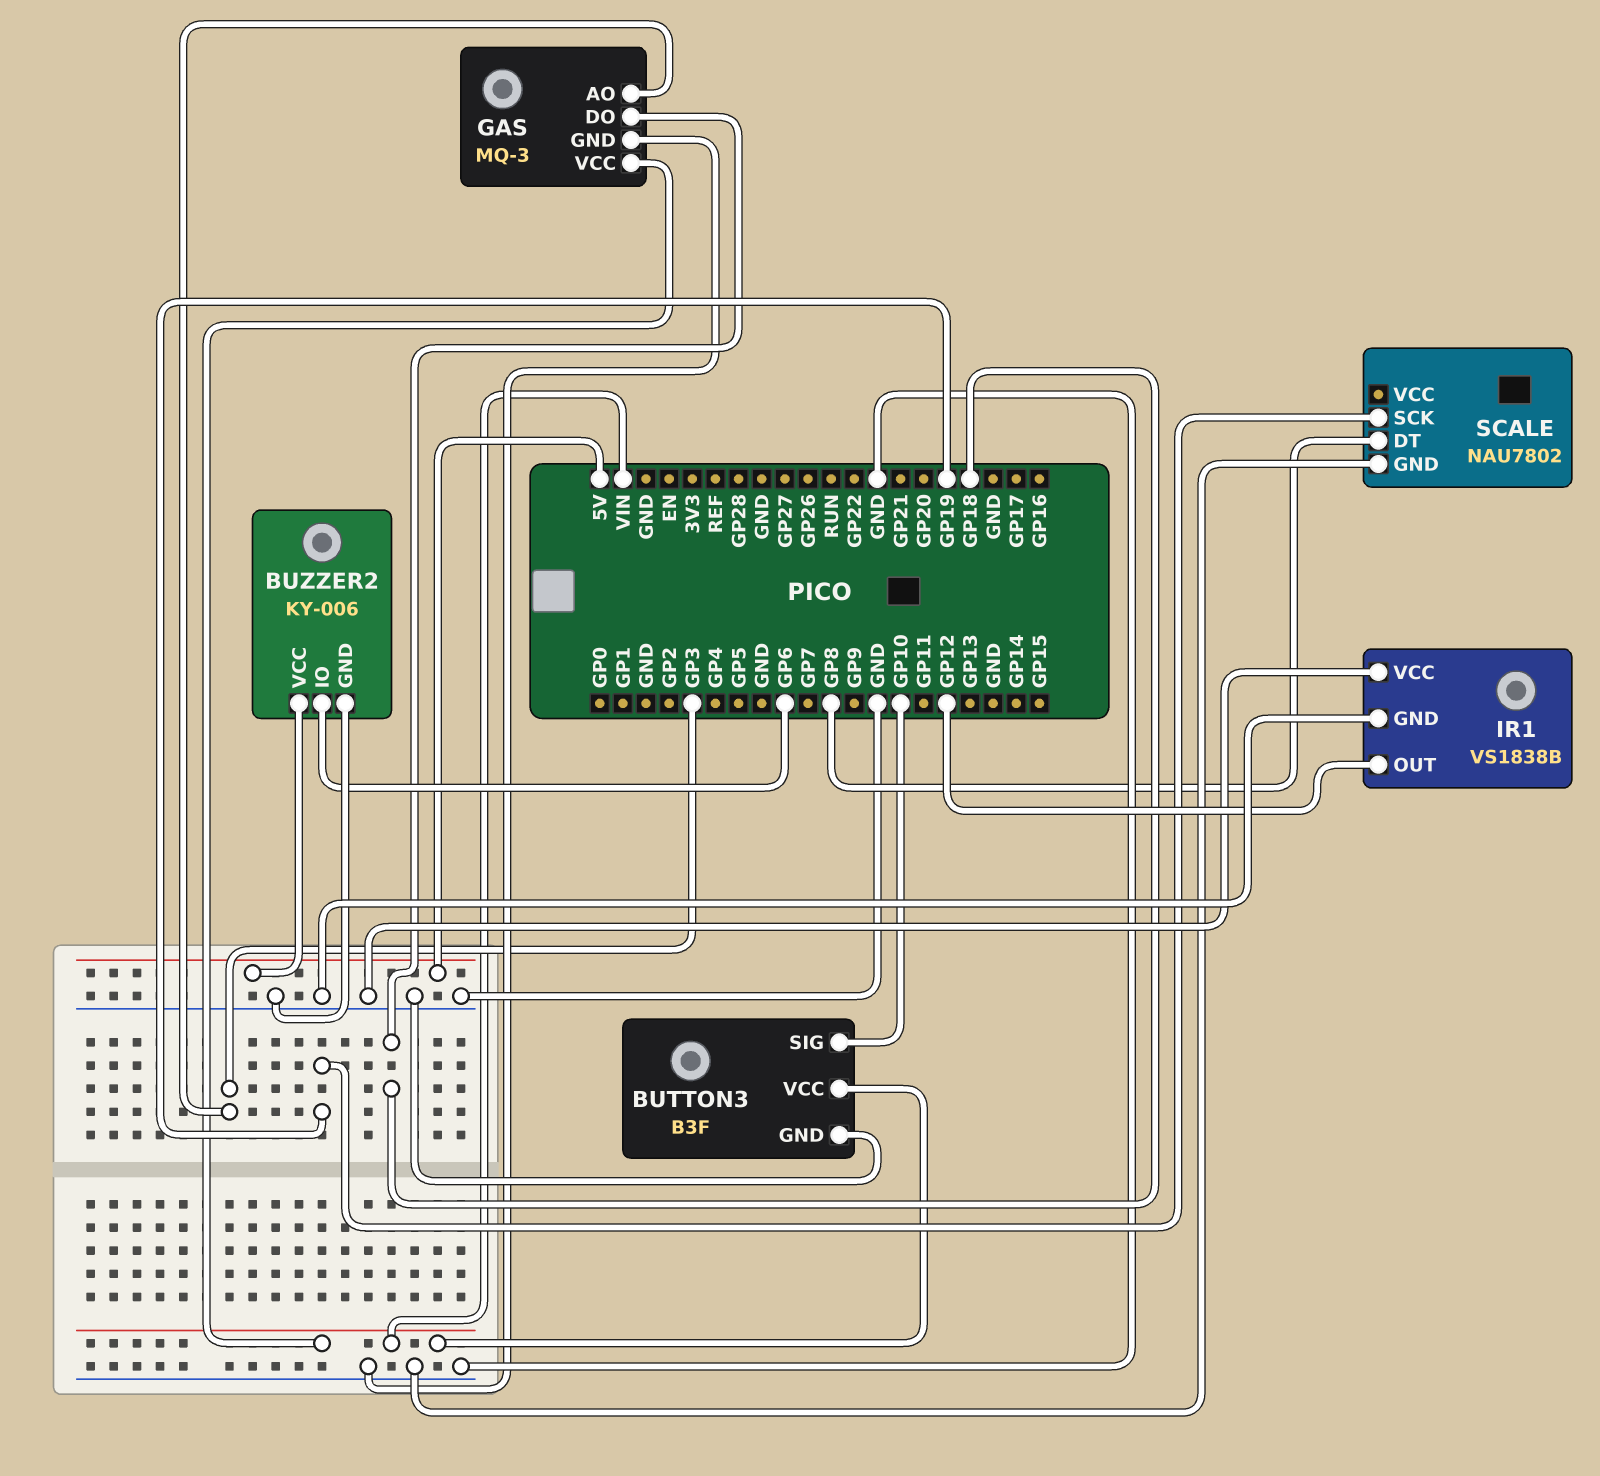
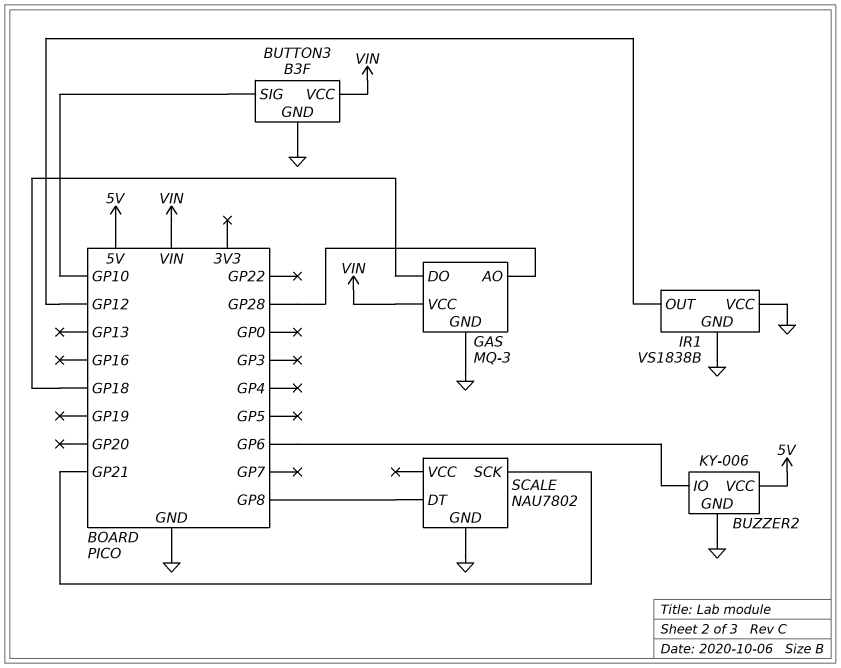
GAS pin AO: GP3 -> GP28
SCALE pin SCK: GP19 -> GP21

